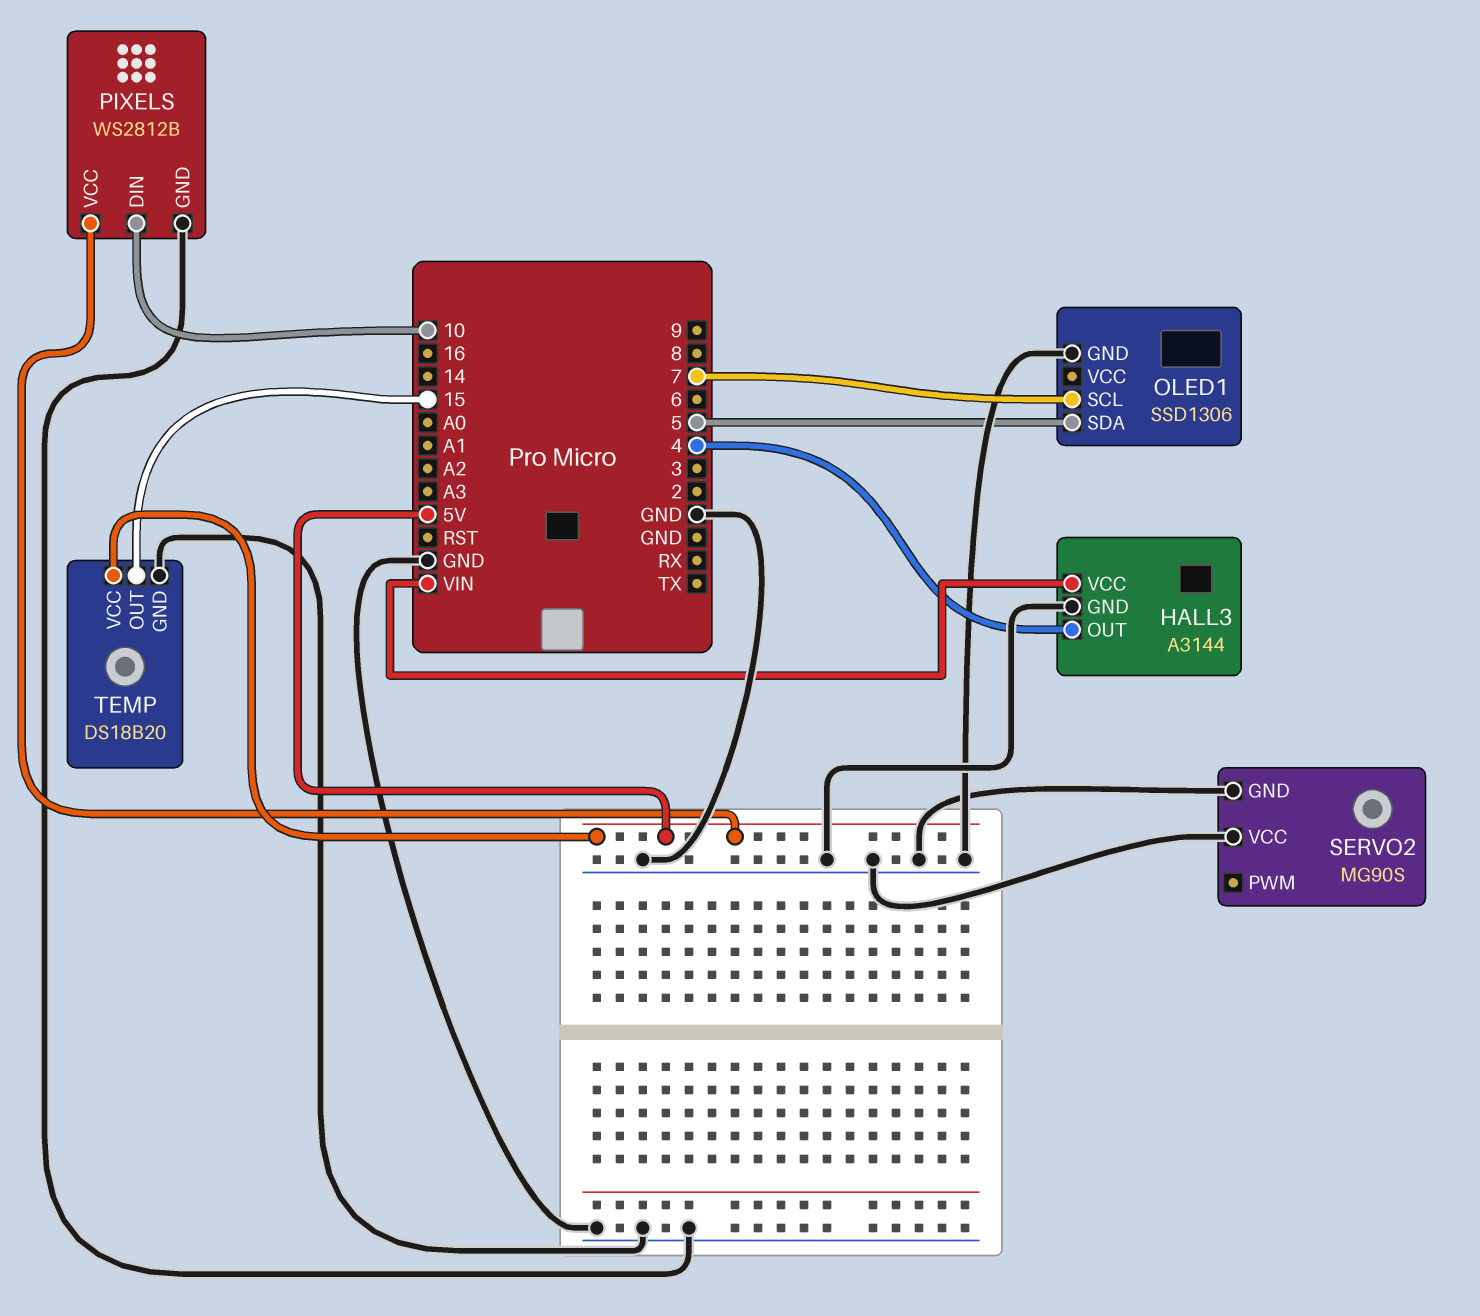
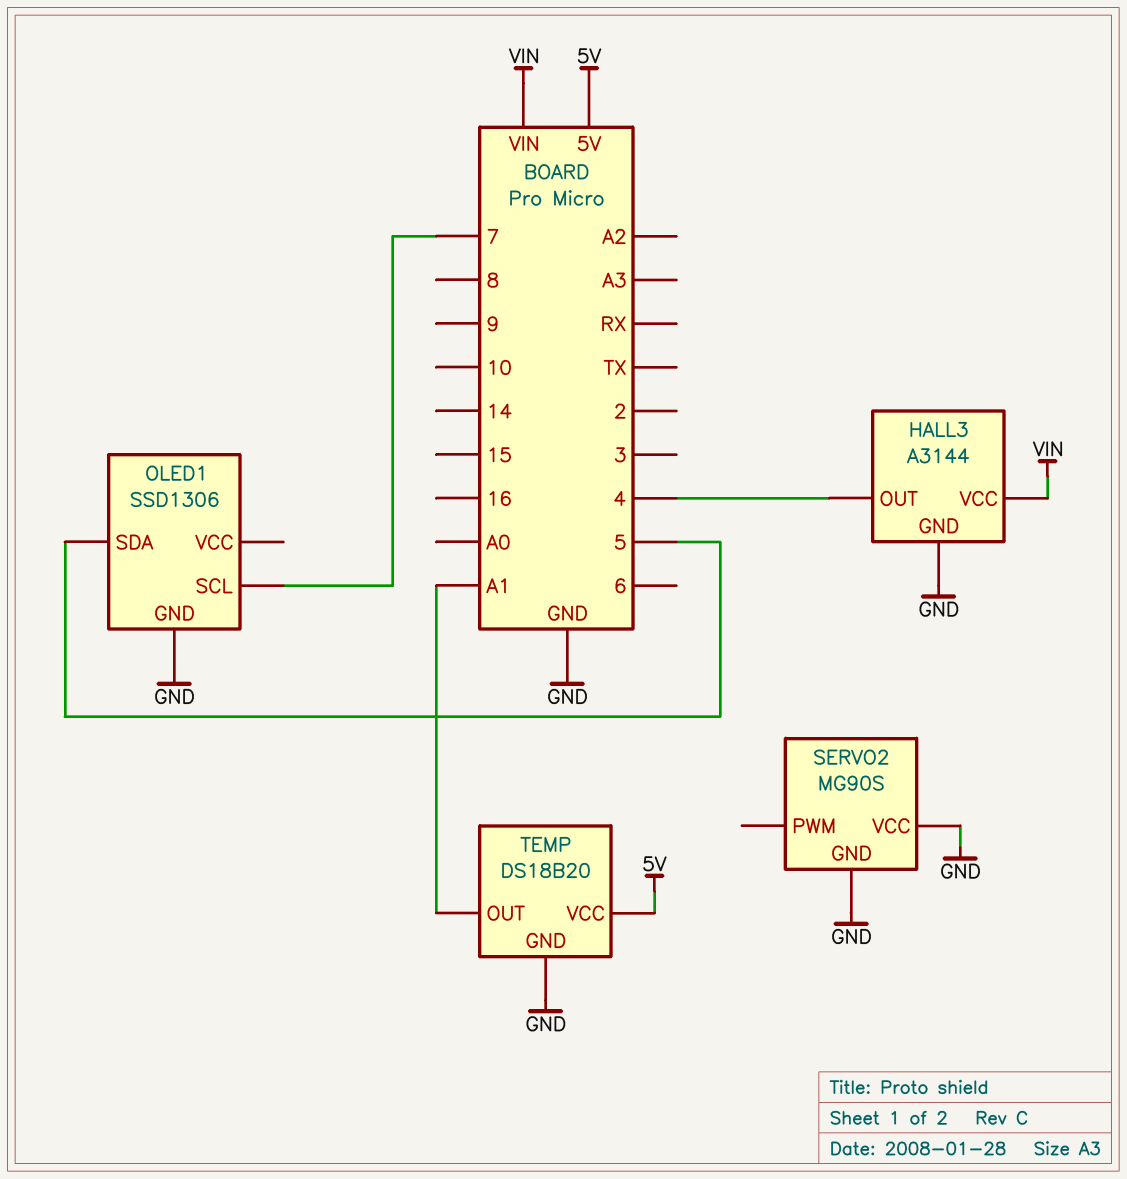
PIXELS: WS2812B -> none
PIXELS pin DIN: 10 -> none
PIXELS pin GND: GND -> none
PIXELS pin VCC: 5V -> none
TEMP pin OUT: 15 -> A1

